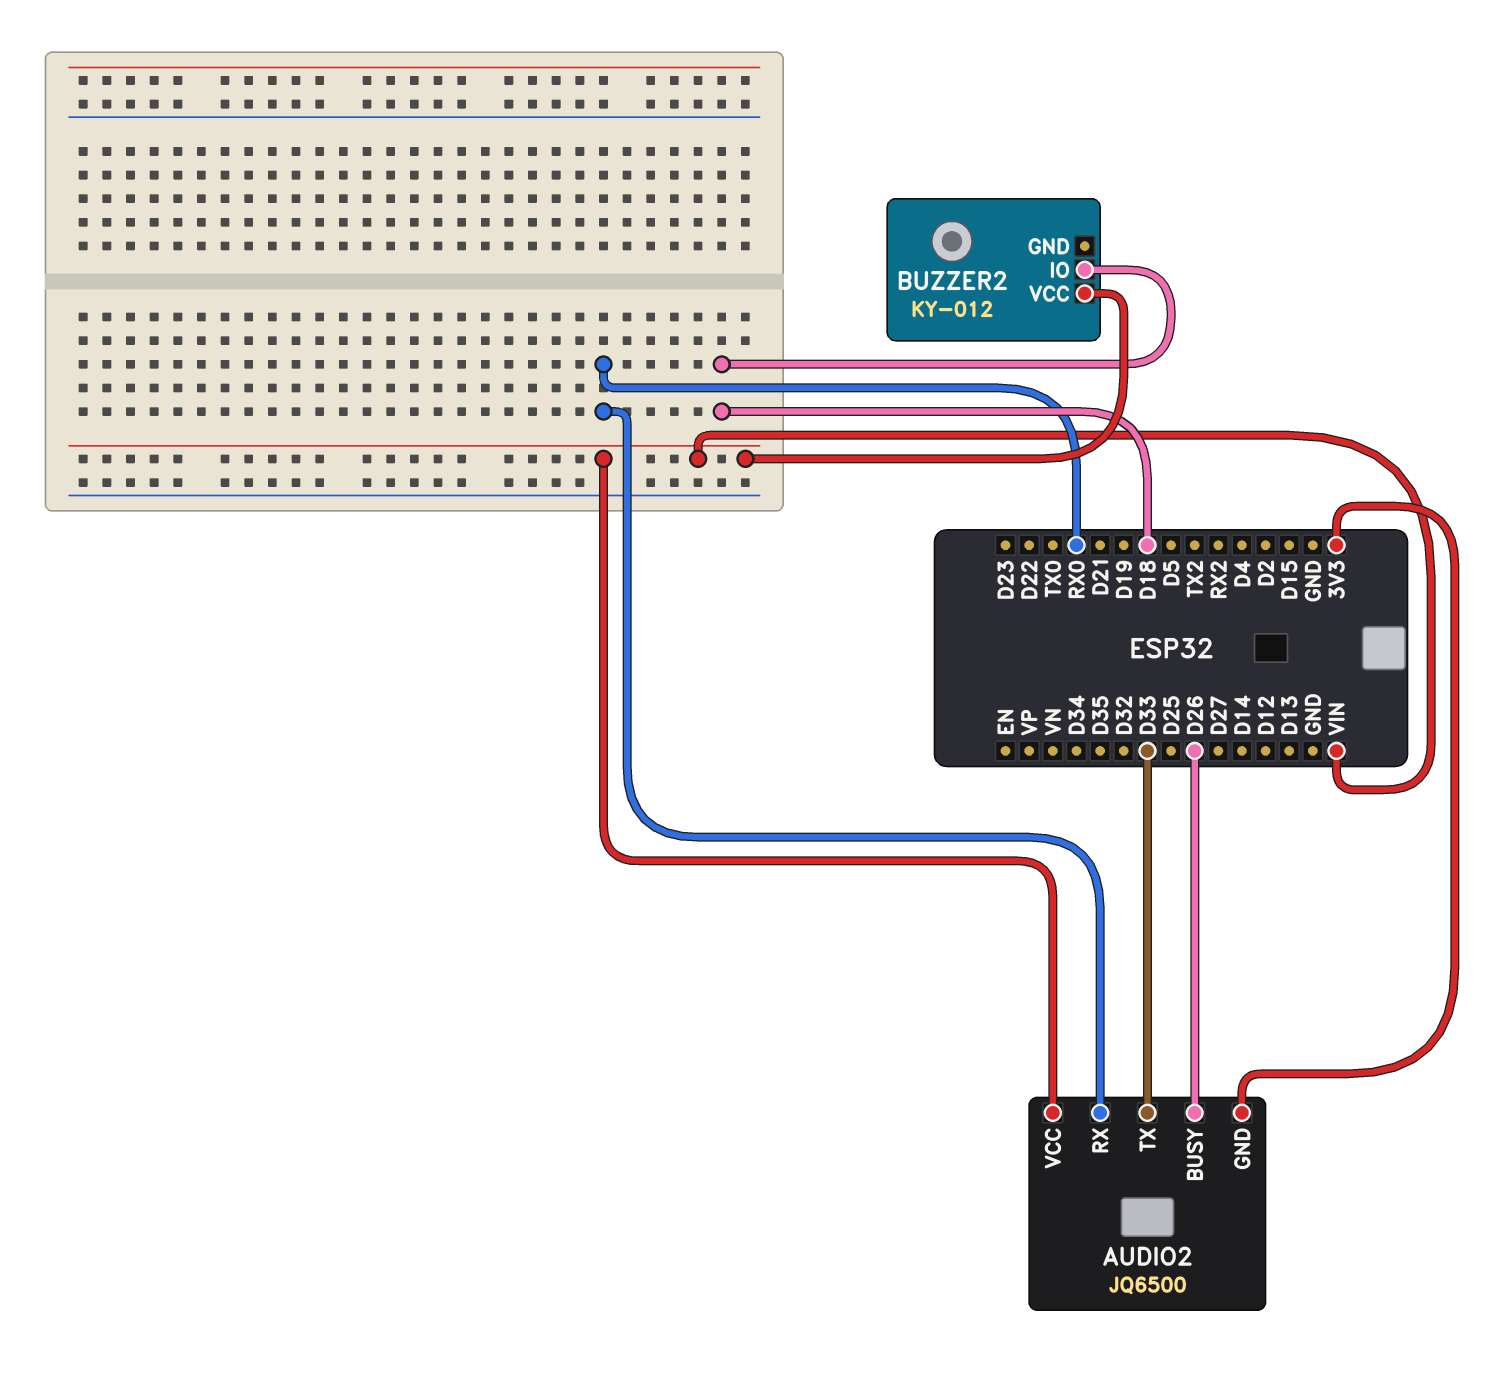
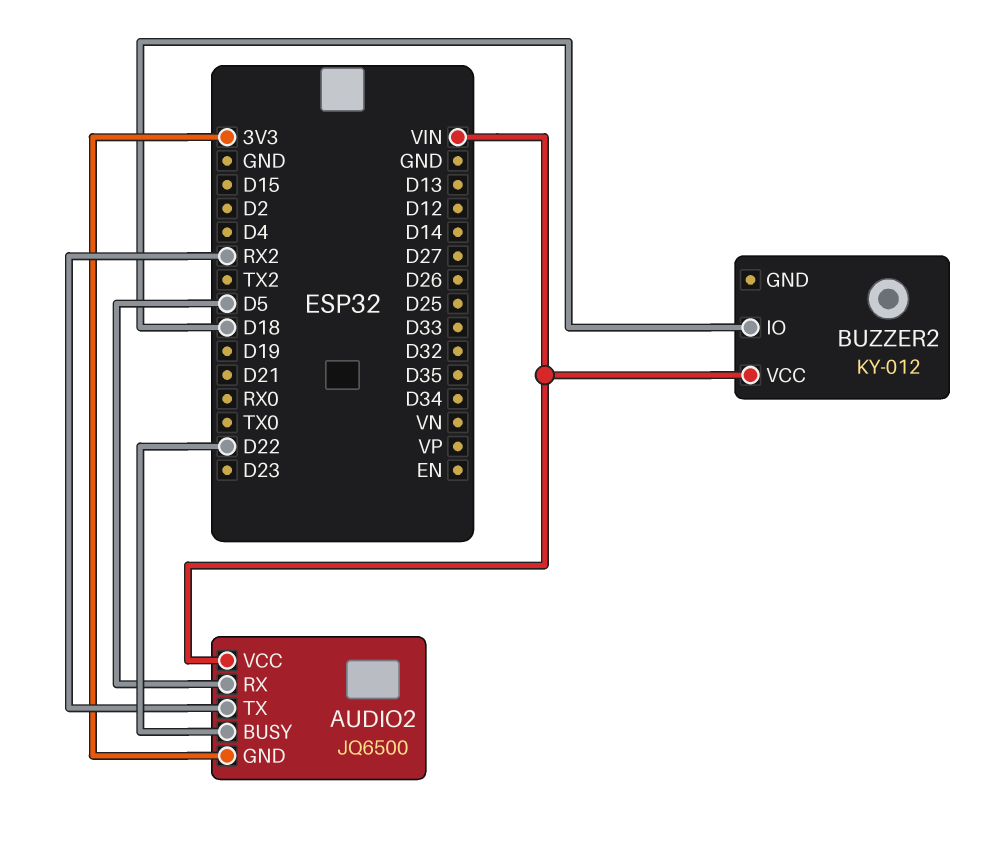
AUDIO2 pin BUSY: D26 -> D22
AUDIO2 pin RX: RX0 -> D5
AUDIO2 pin TX: D33 -> RX2

